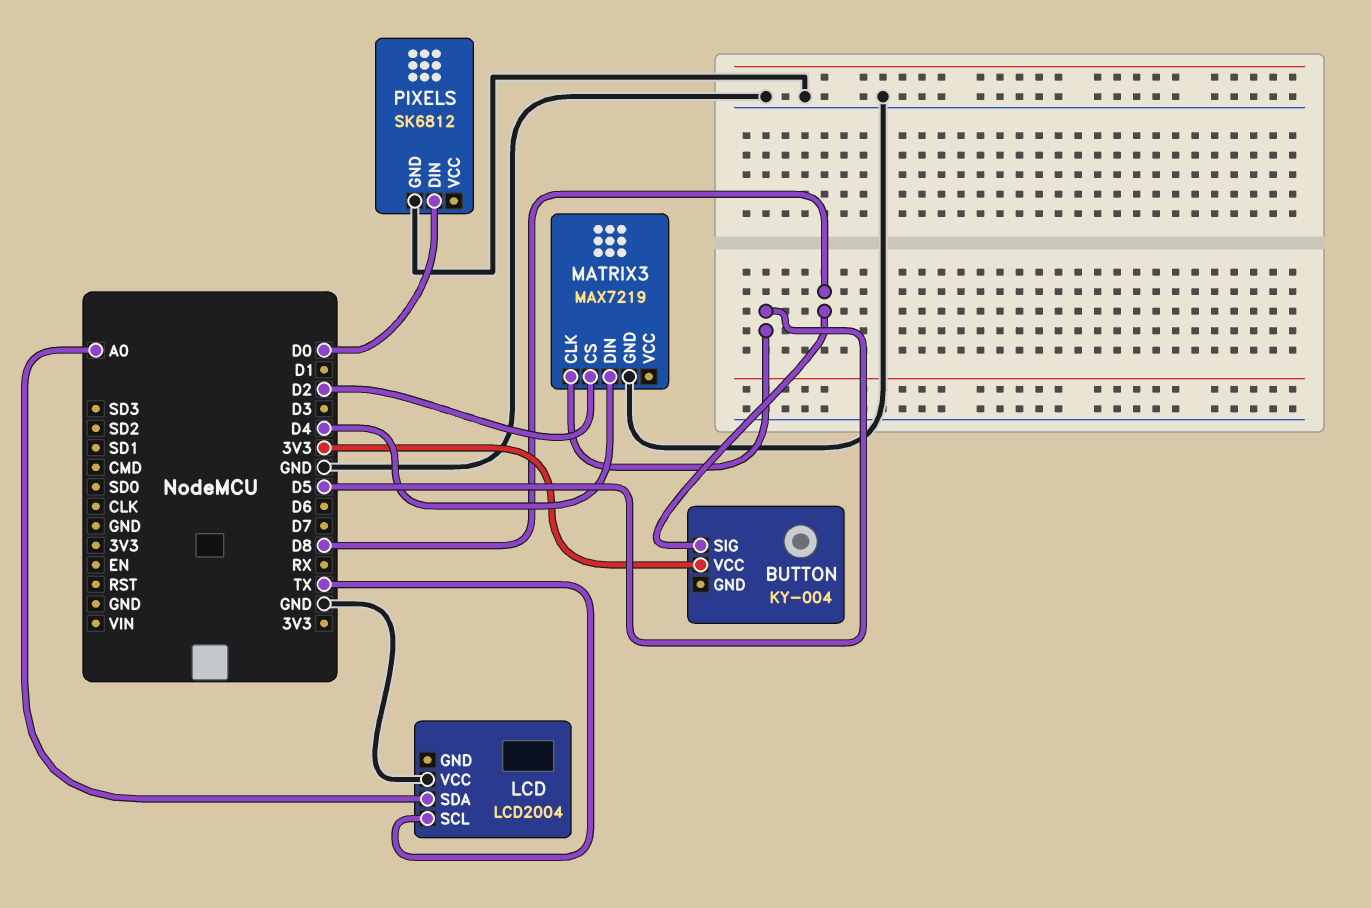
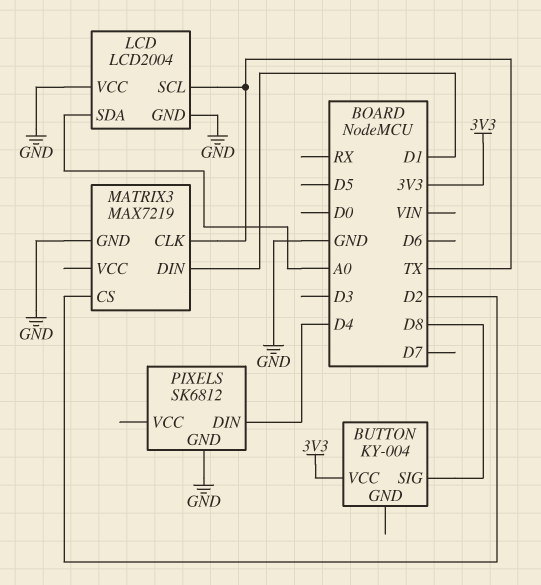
LCD pin GND: none -> GND
MATRIX3 pin CLK: D5 -> TX
MATRIX3 pin DIN: D4 -> D1
PIXELS pin DIN: D0 -> D4

